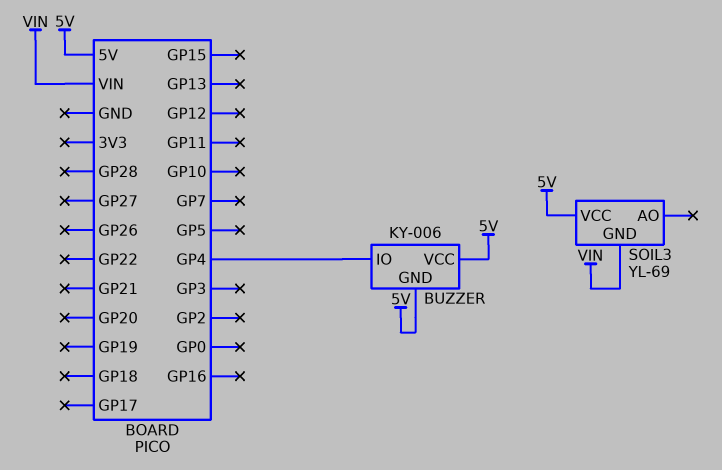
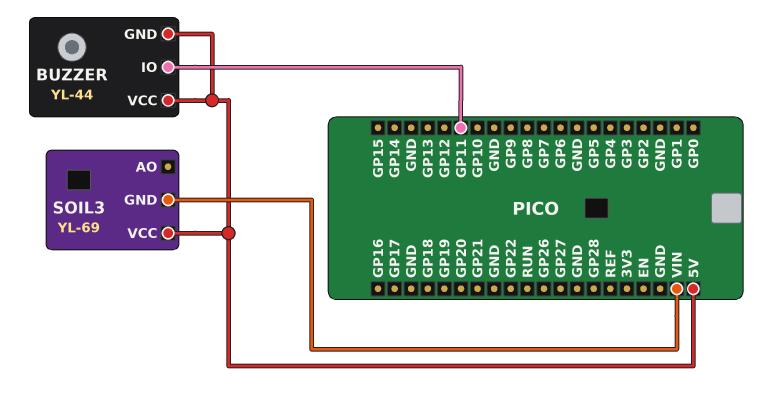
BUZZER: KY-006 -> YL-44
BUZZER pin IO: GP4 -> GP11

